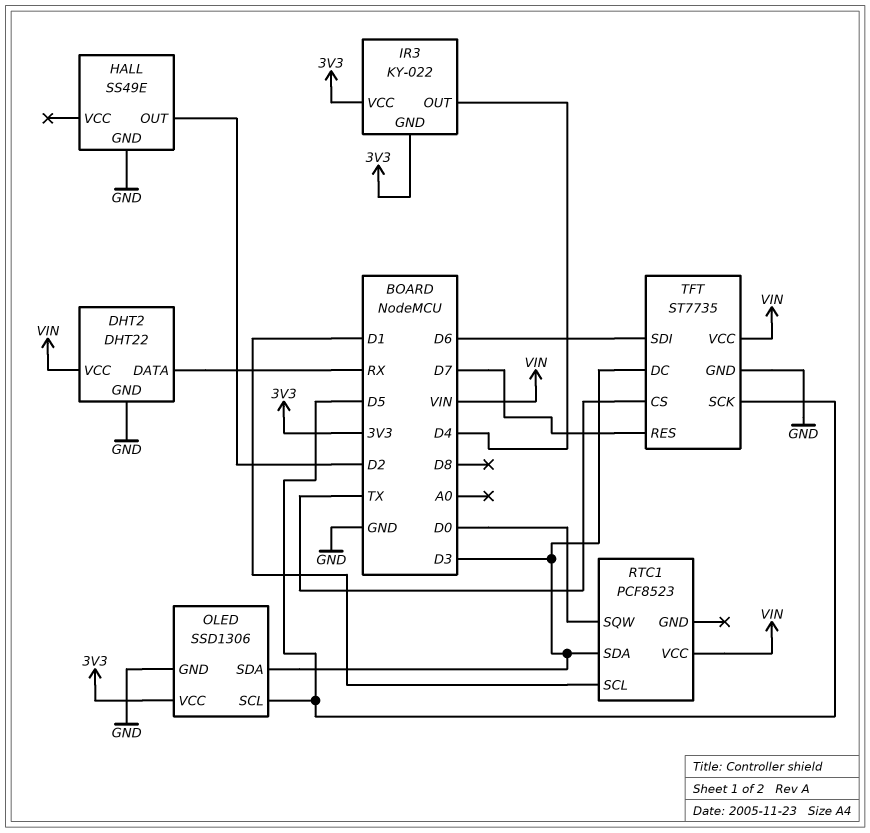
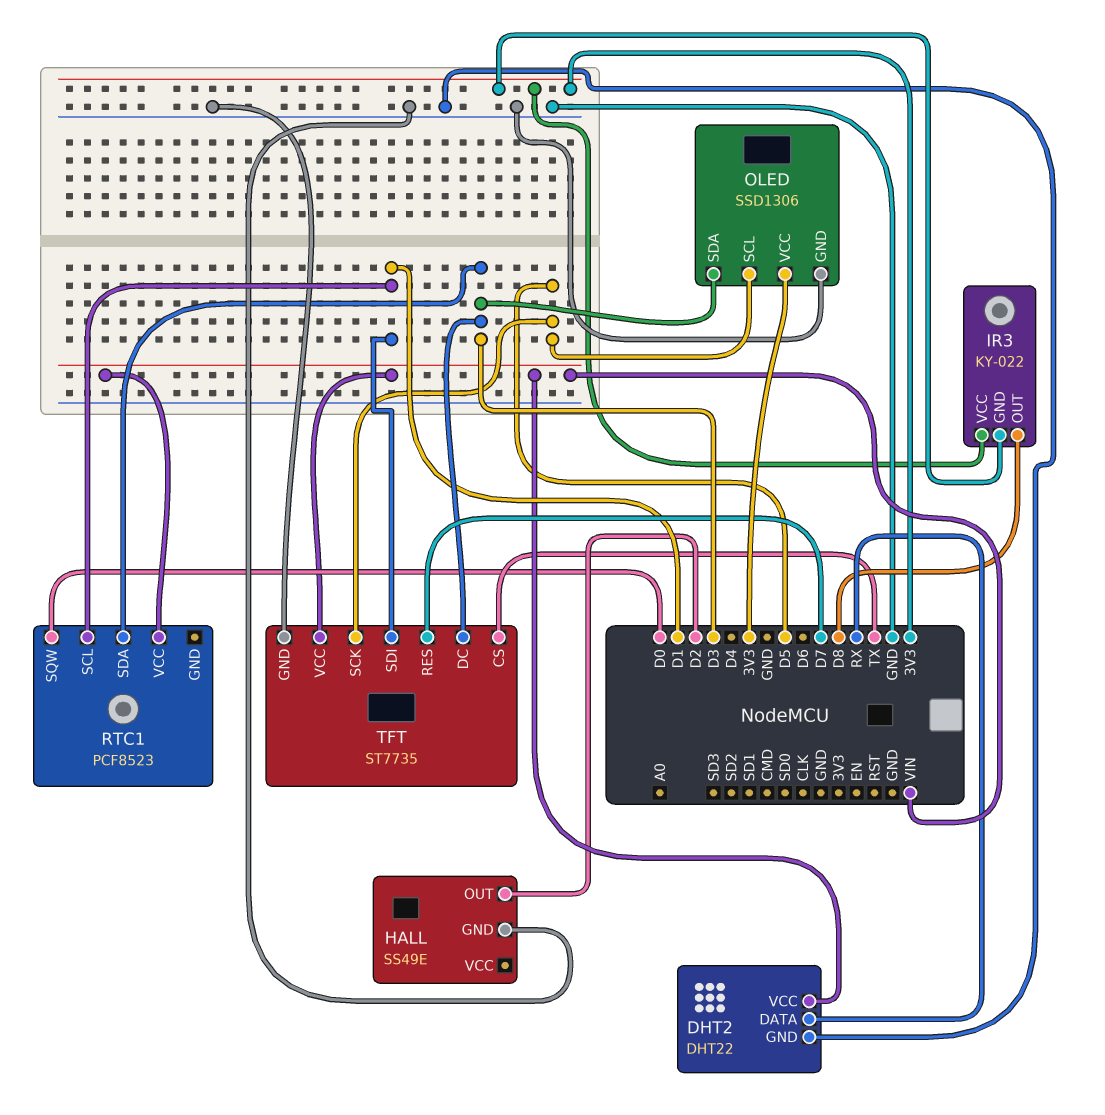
IR3 pin OUT: D4 -> D8
TFT pin SDI: D6 -> D1

